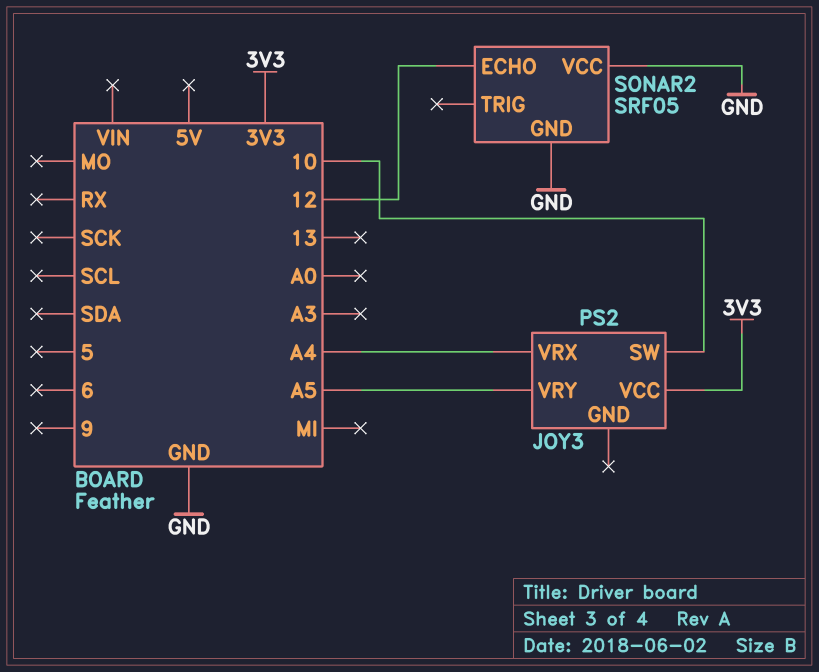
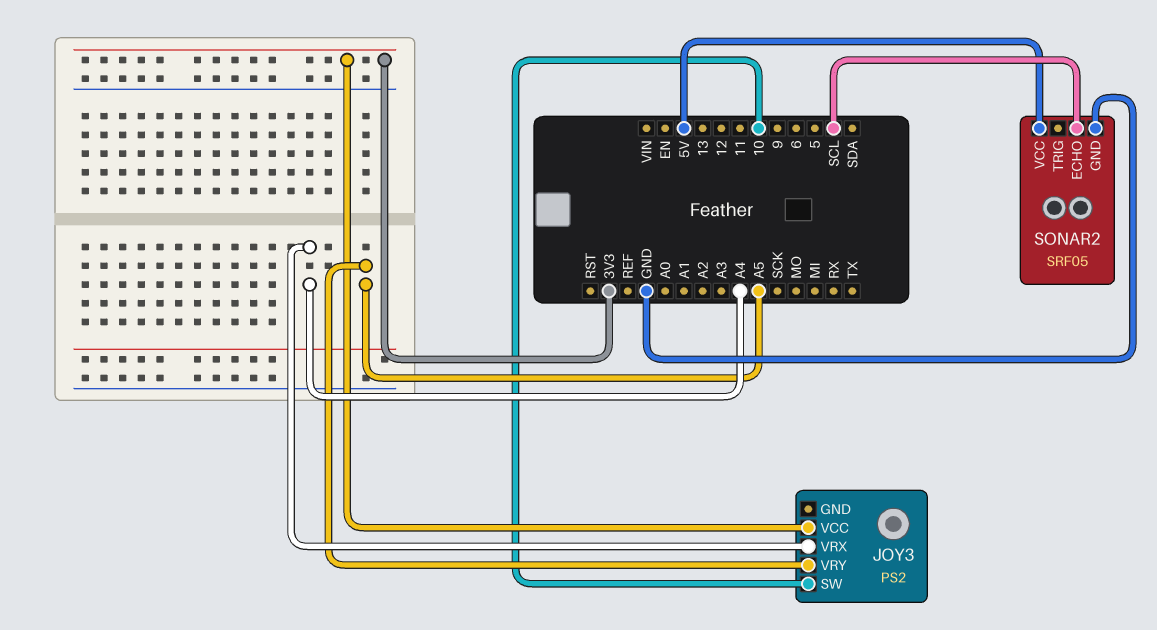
SONAR2 pin ECHO: 12 -> SCL
SONAR2 pin VCC: GND -> 5V

